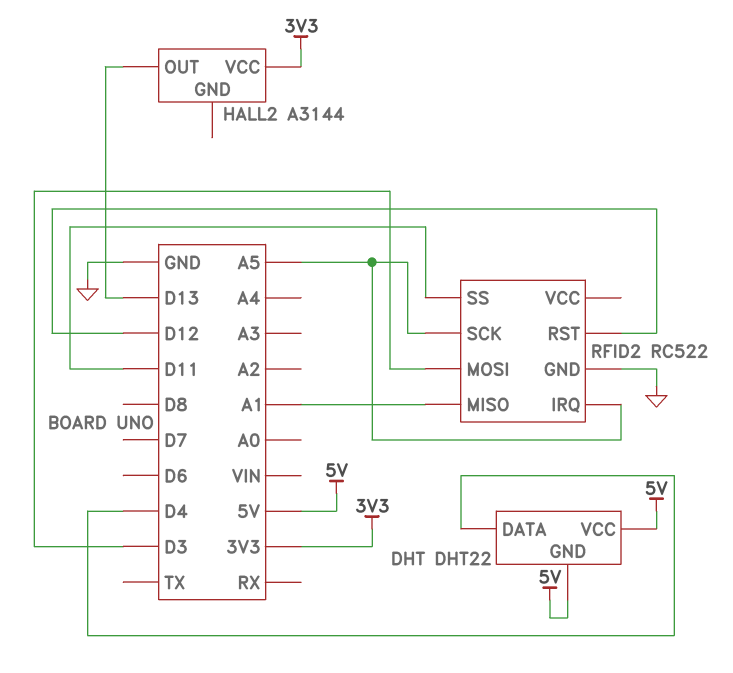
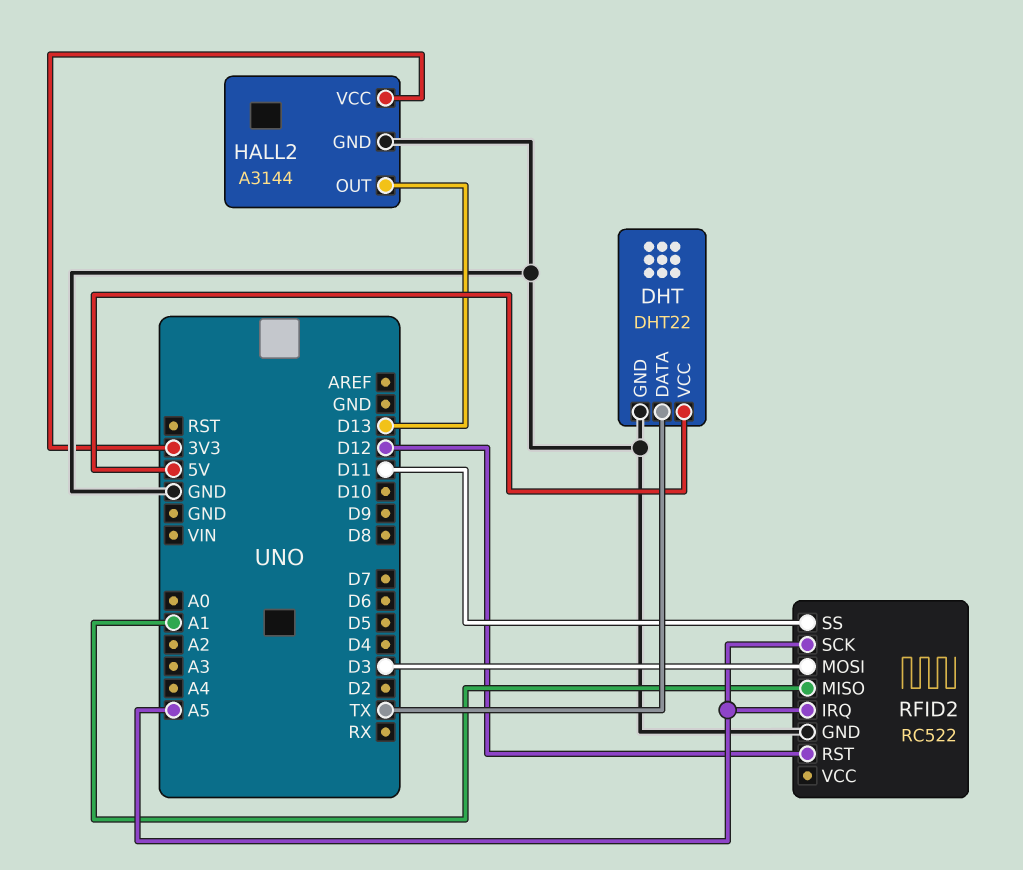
DHT pin DATA: D4 -> TX
DHT pin GND: 5V -> GND
HALL2 pin GND: none -> GND

